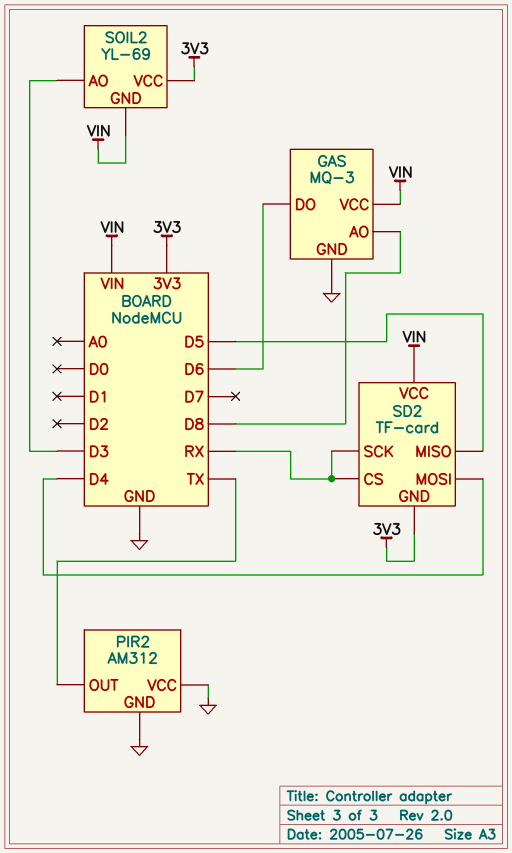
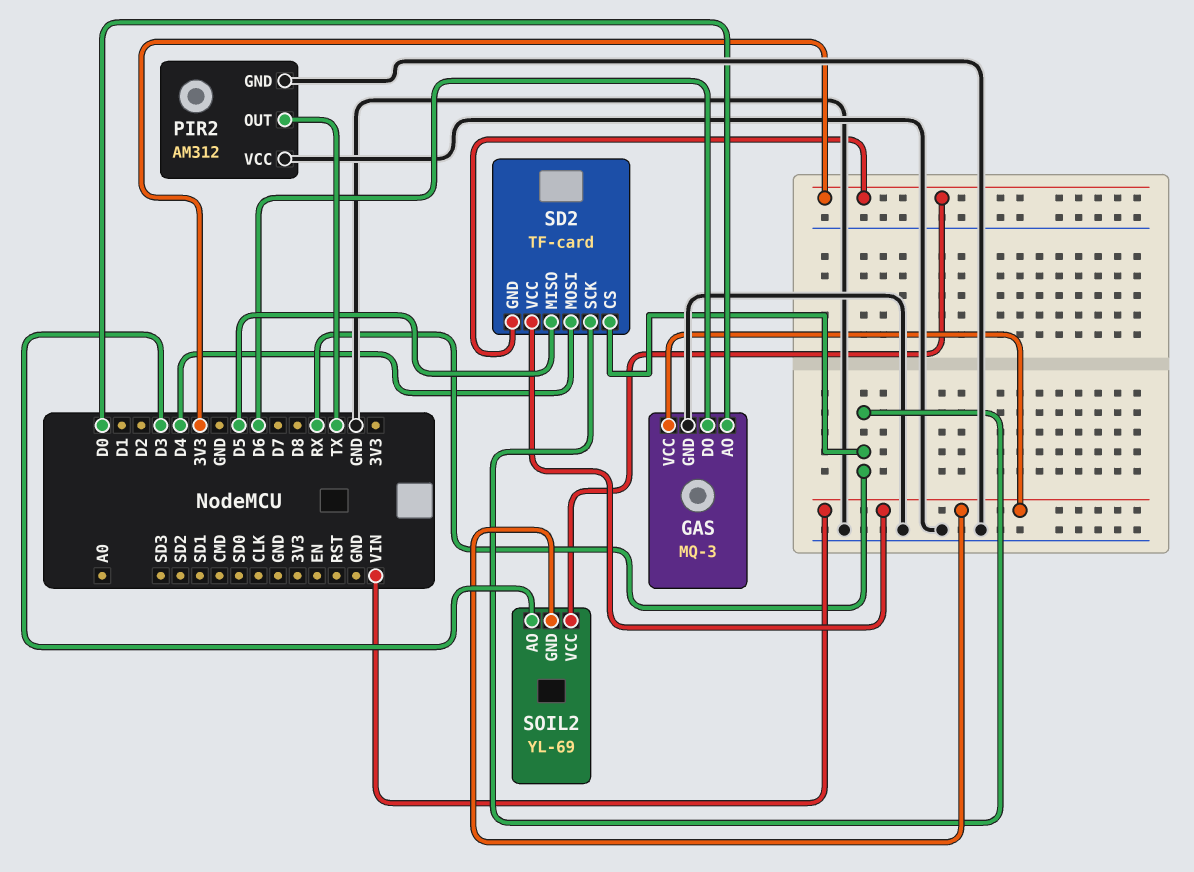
GAS pin AO: D8 -> D0

